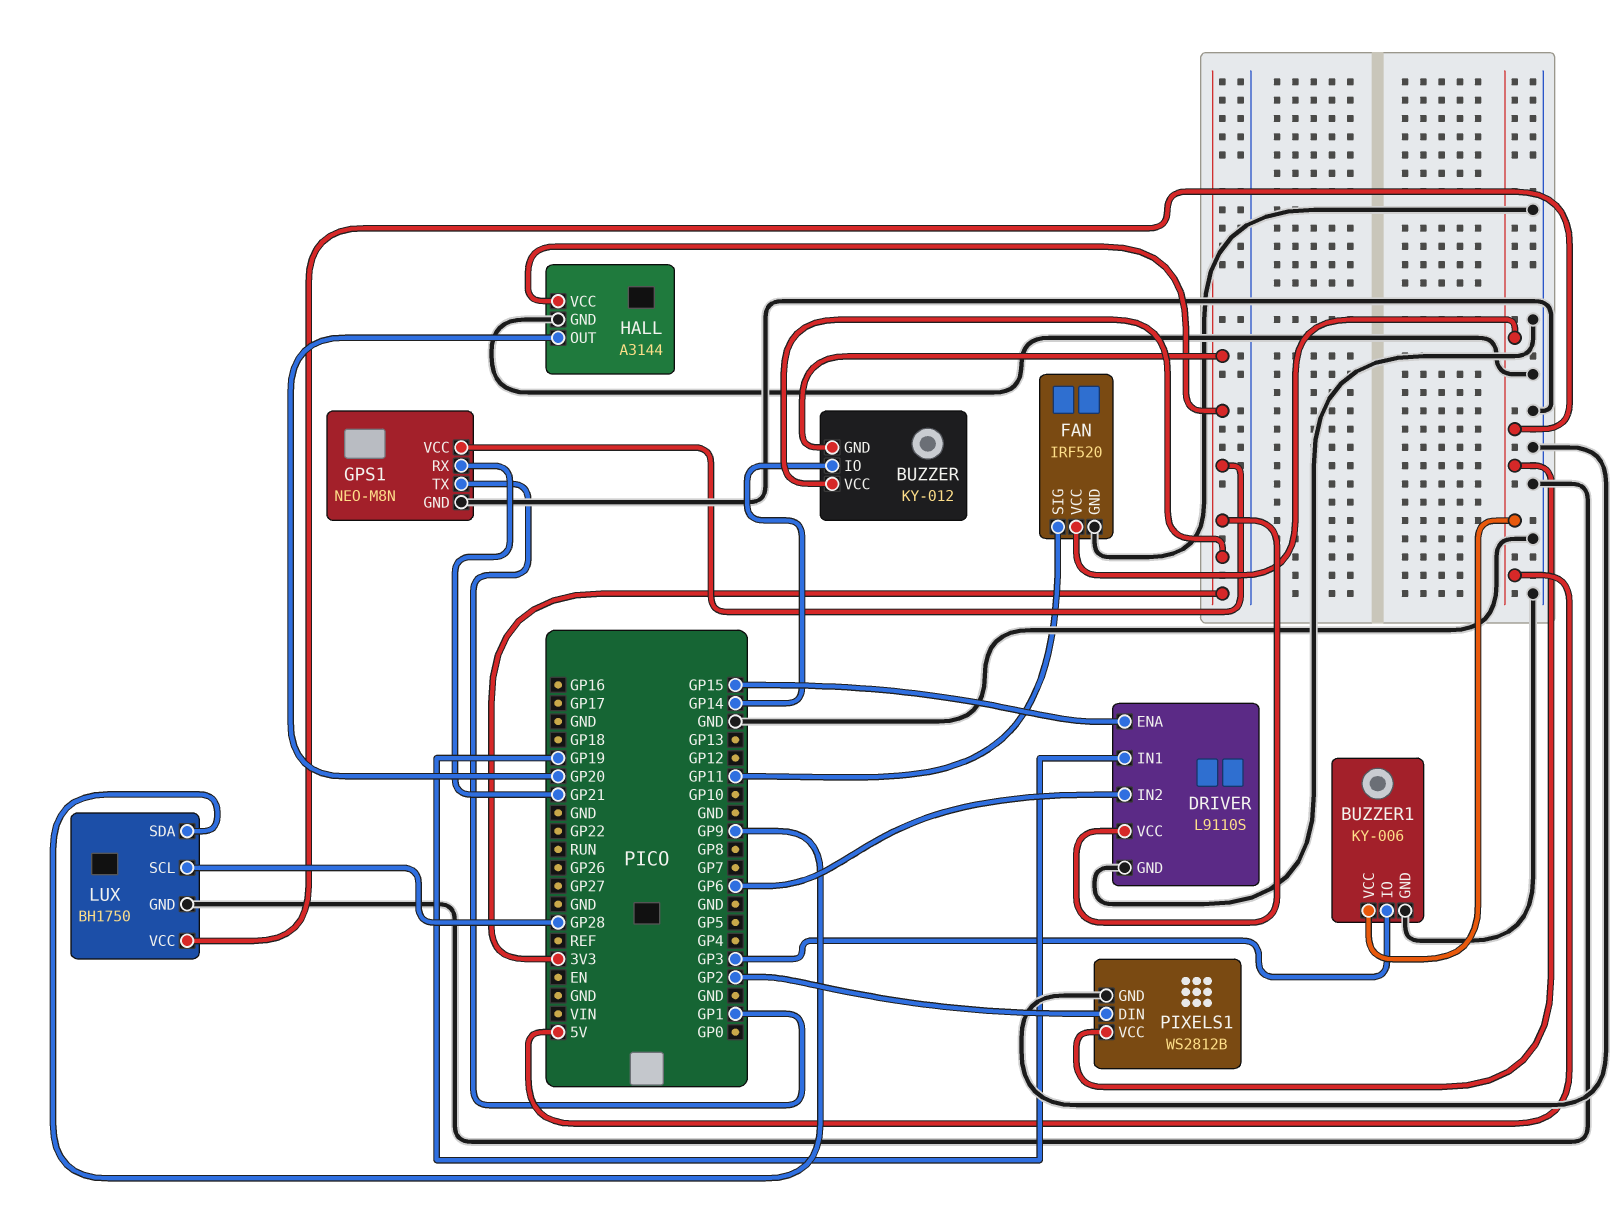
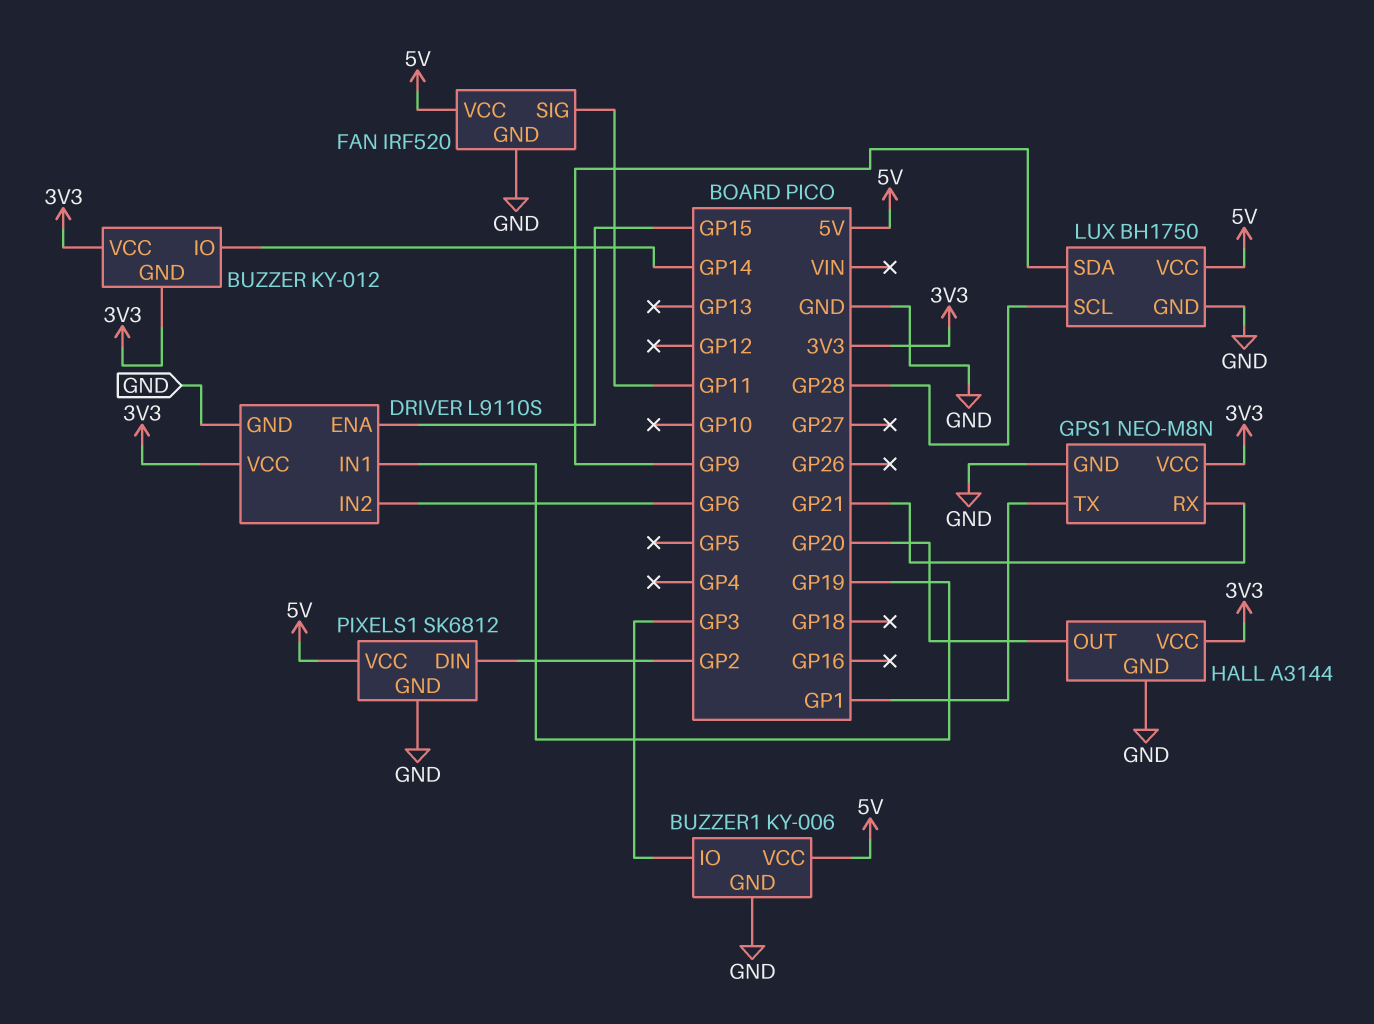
PIXELS1: WS2812B -> SK6812

